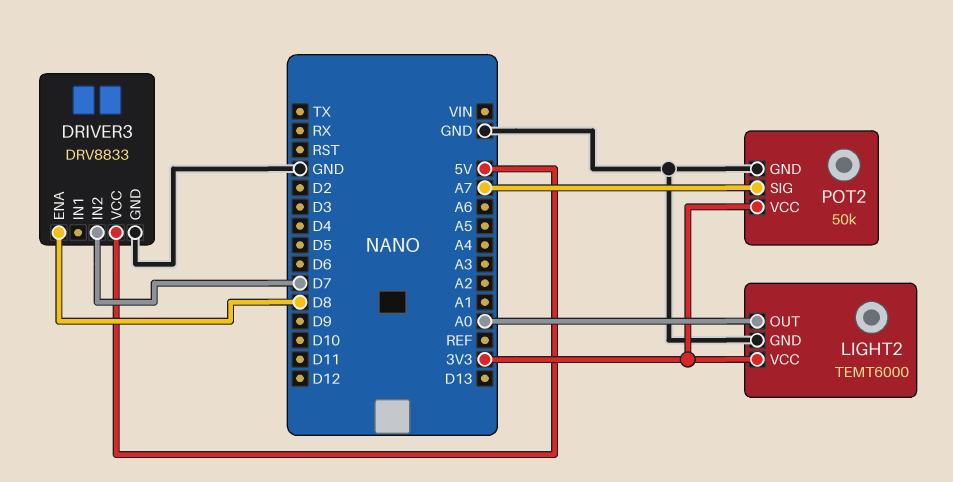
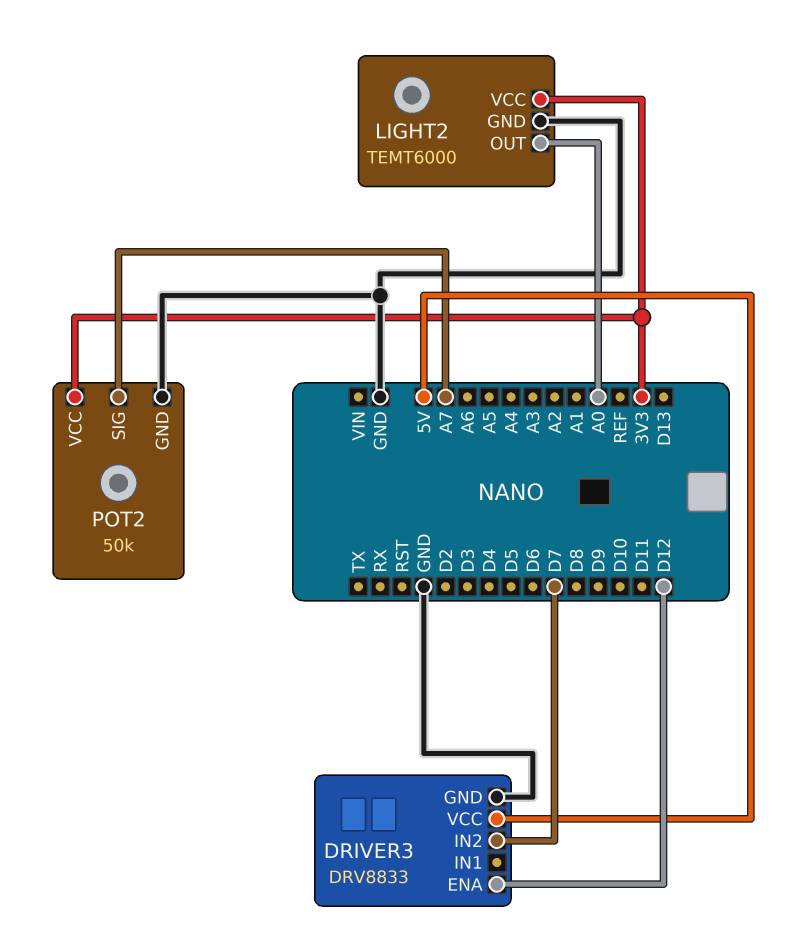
DRIVER3 pin ENA: D8 -> D12

